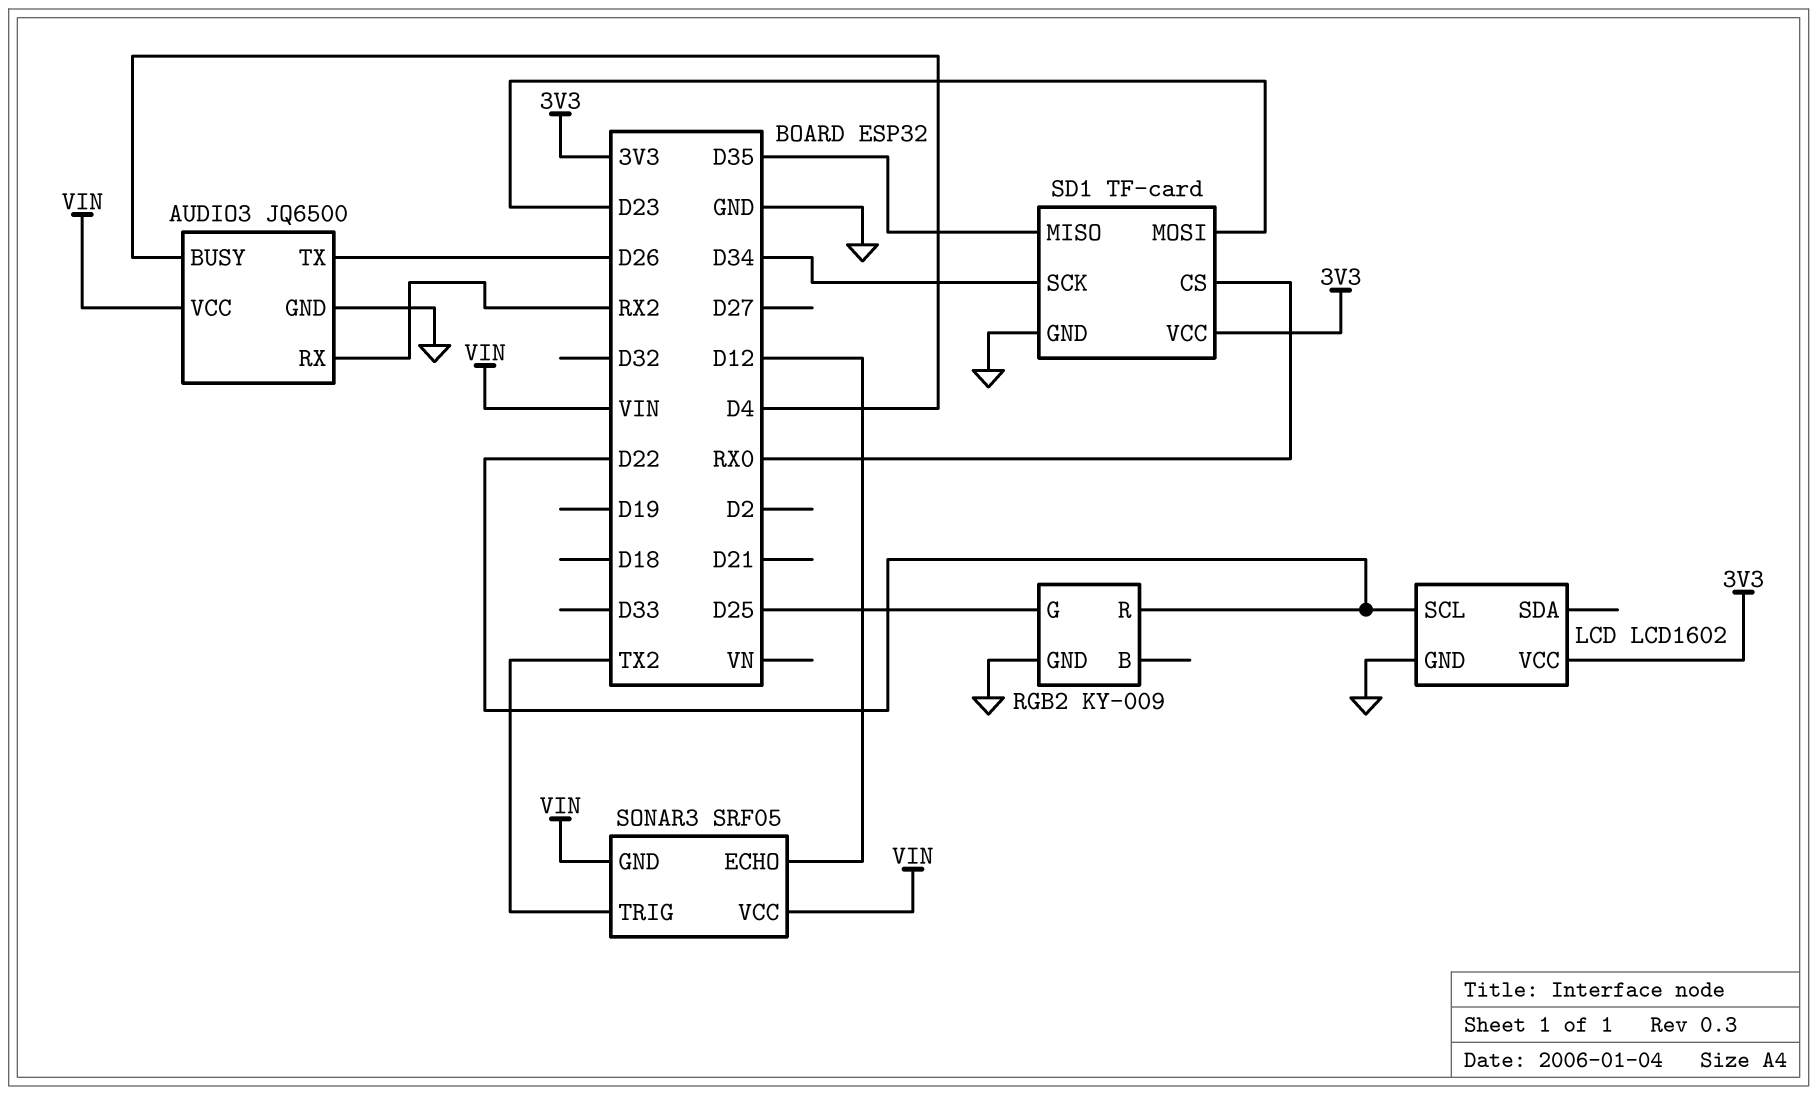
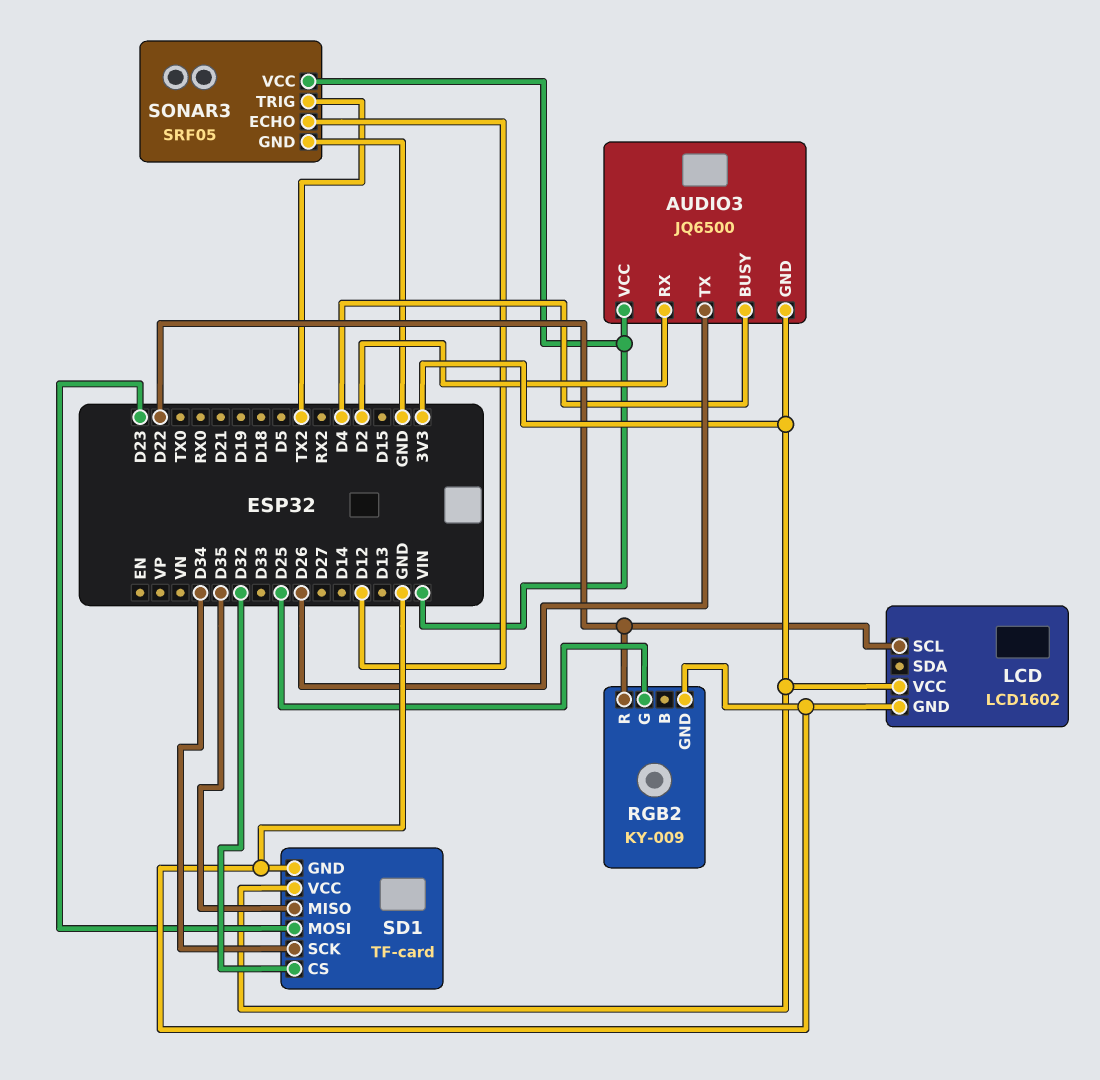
AUDIO3 pin GND: GND -> 3V3
AUDIO3 pin RX: RX2 -> D2
SD1 pin CS: RX0 -> D32
SONAR3 pin GND: VIN -> GND

